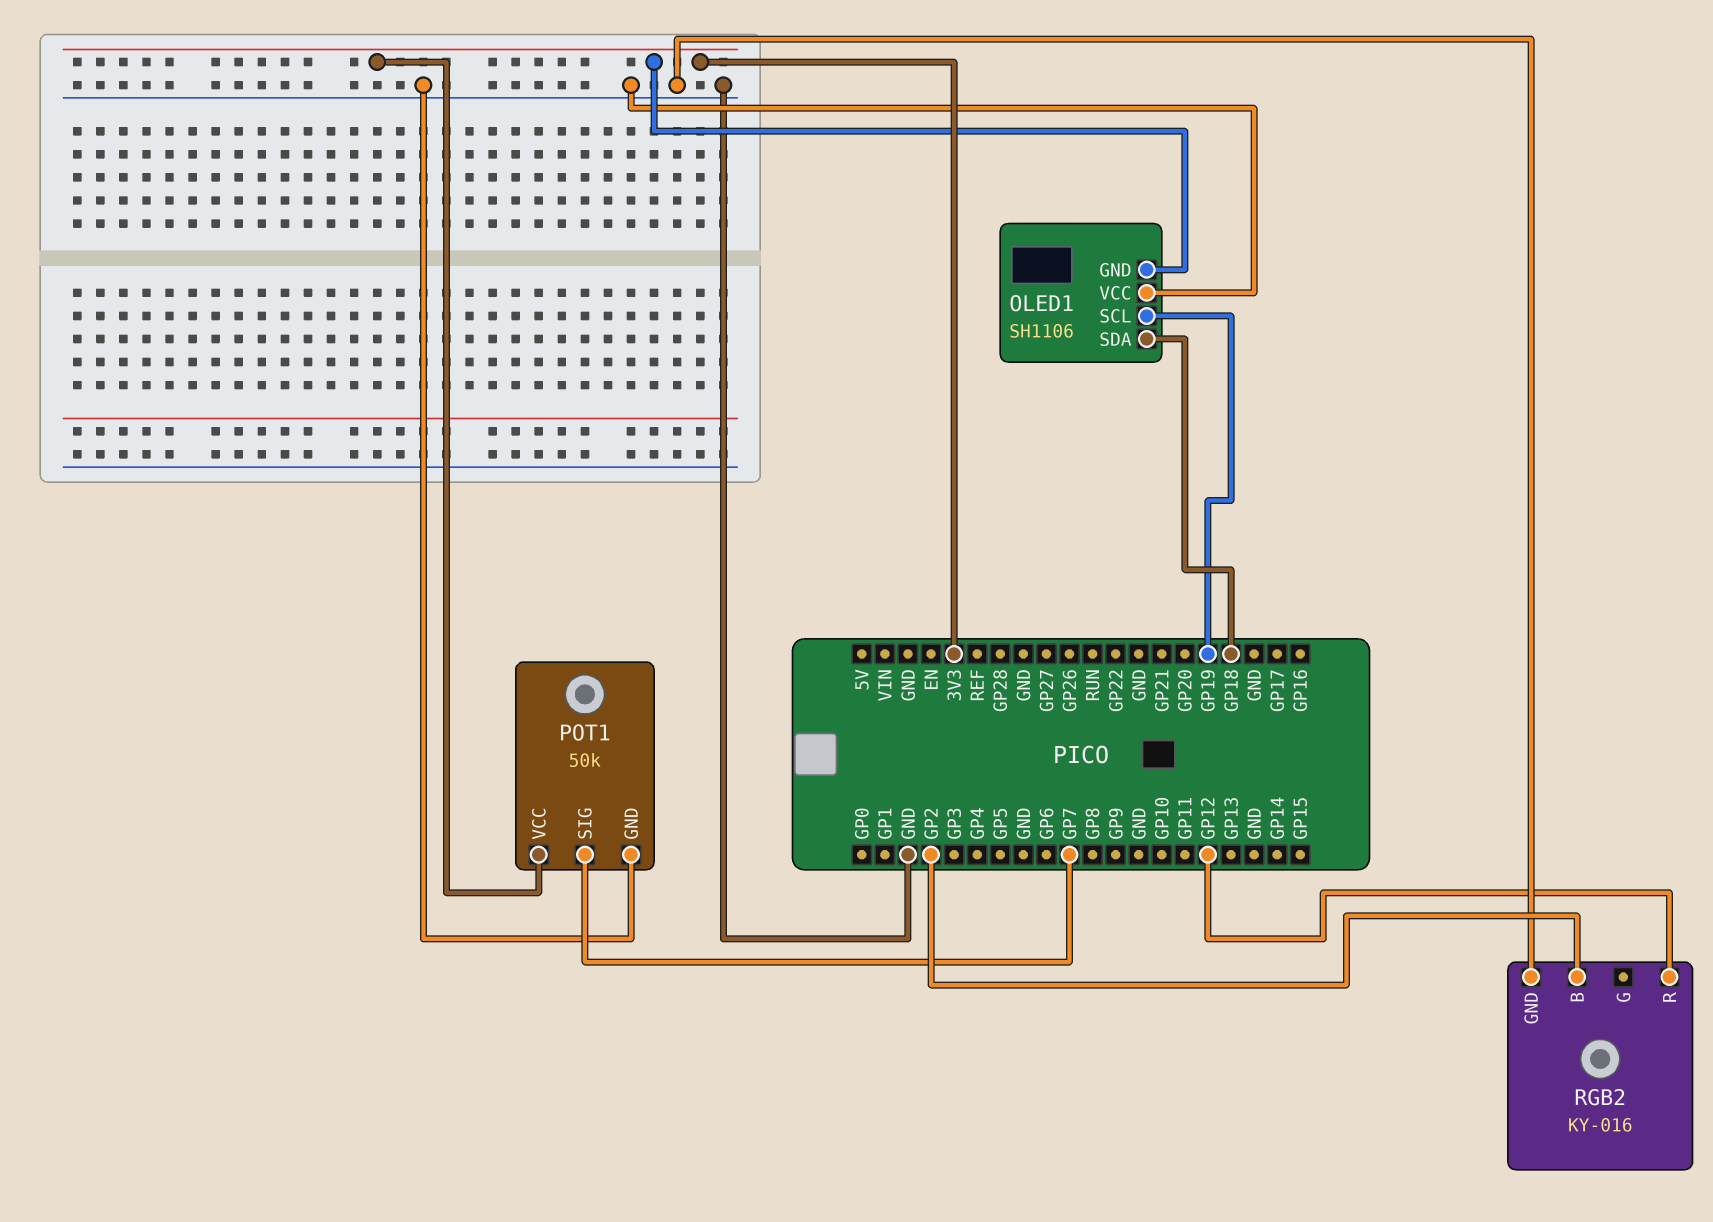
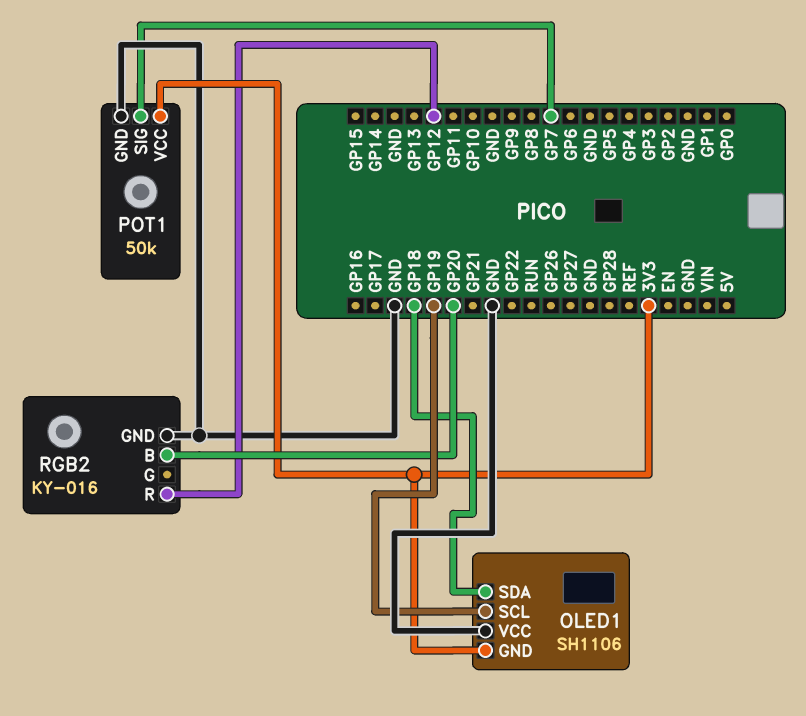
RGB2 pin B: GP2 -> GP20

